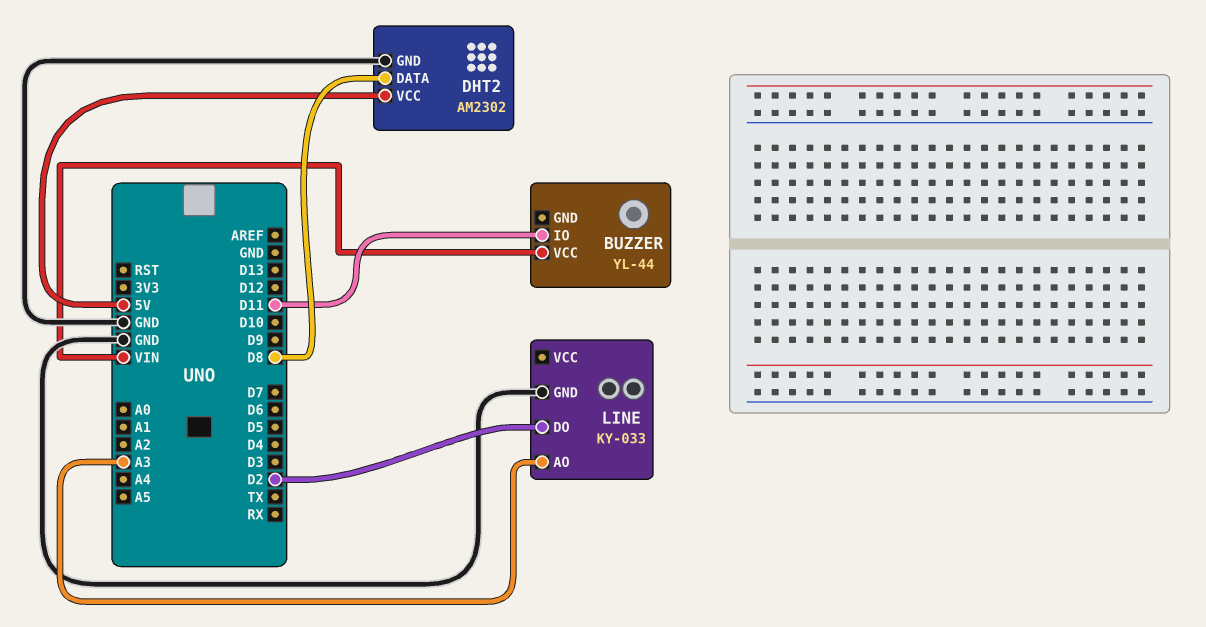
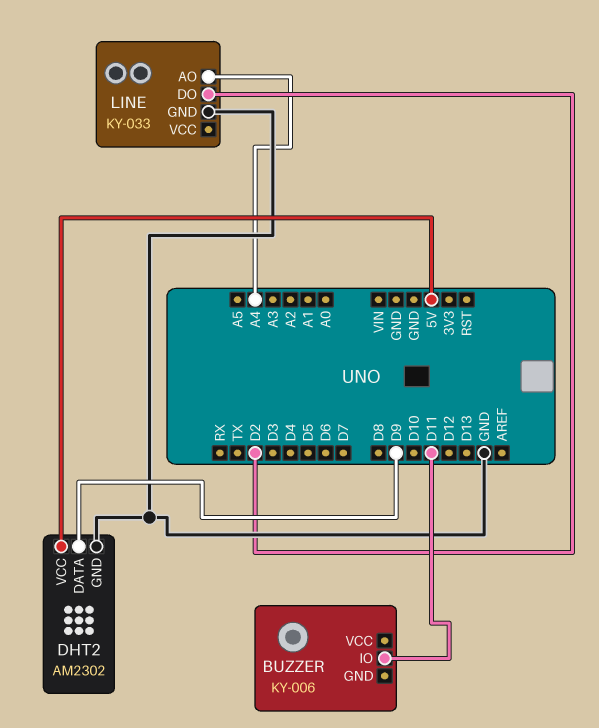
BUZZER: YL-44 -> KY-006
BUZZER pin VCC: VIN -> none
DHT2 pin DATA: D8 -> D9
LINE pin AO: A3 -> A4

